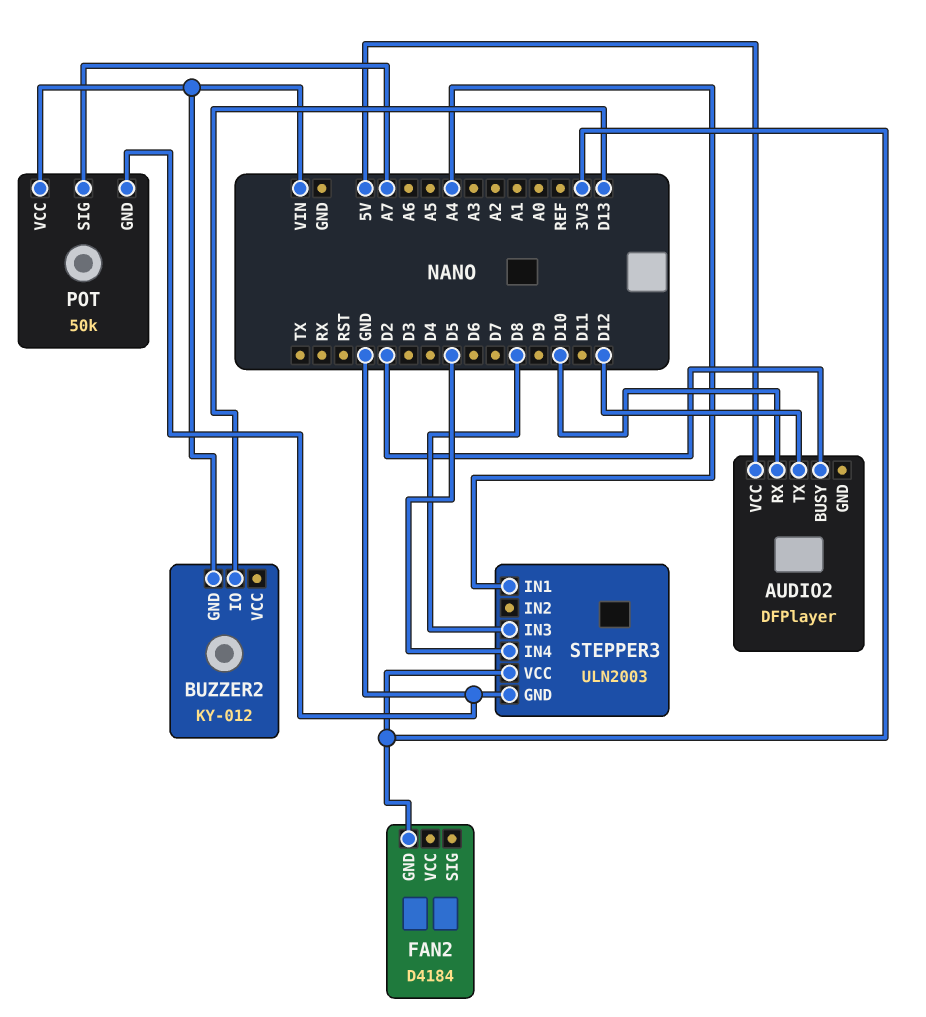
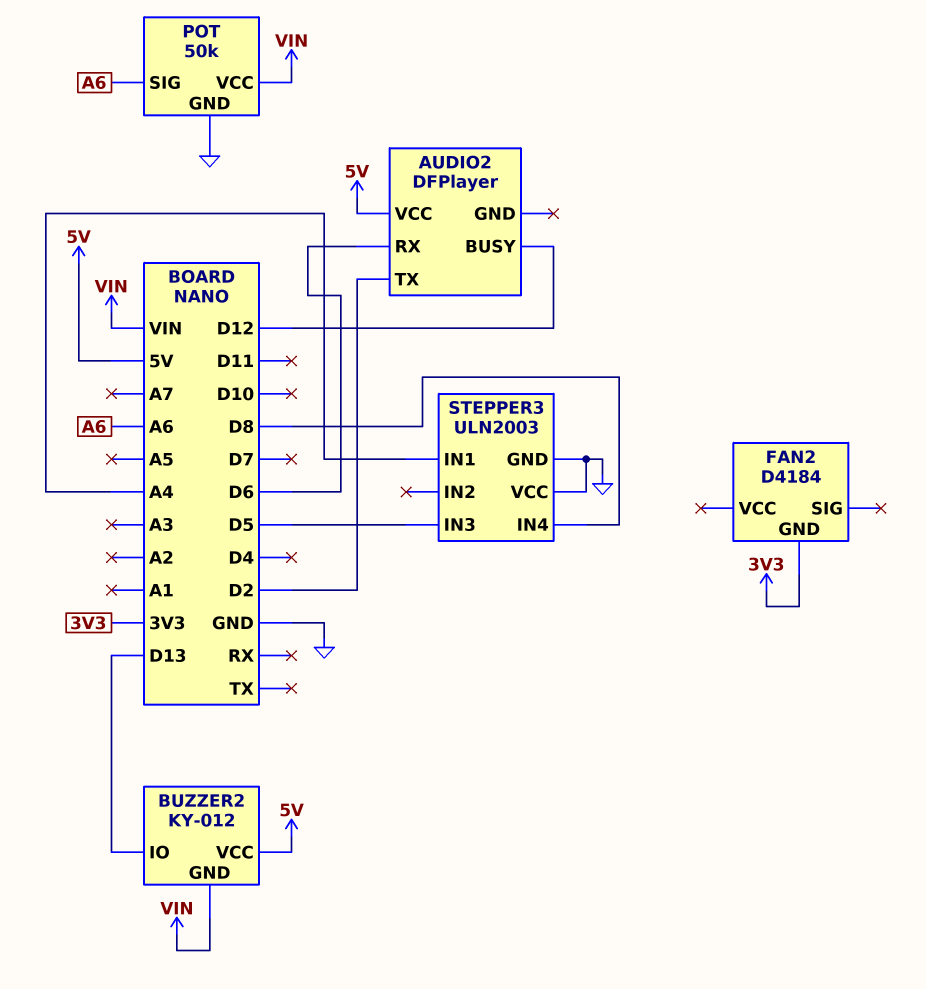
AUDIO2 pin BUSY: D2 -> D12
AUDIO2 pin RX: D10 -> D6
AUDIO2 pin TX: D12 -> D2
BUZZER2 pin VCC: none -> 5V
POT pin SIG: A7 -> A6
STEPPER3 pin IN3: D8 -> D5
STEPPER3 pin IN4: D5 -> D8
STEPPER3 pin VCC: 3V3 -> GND

